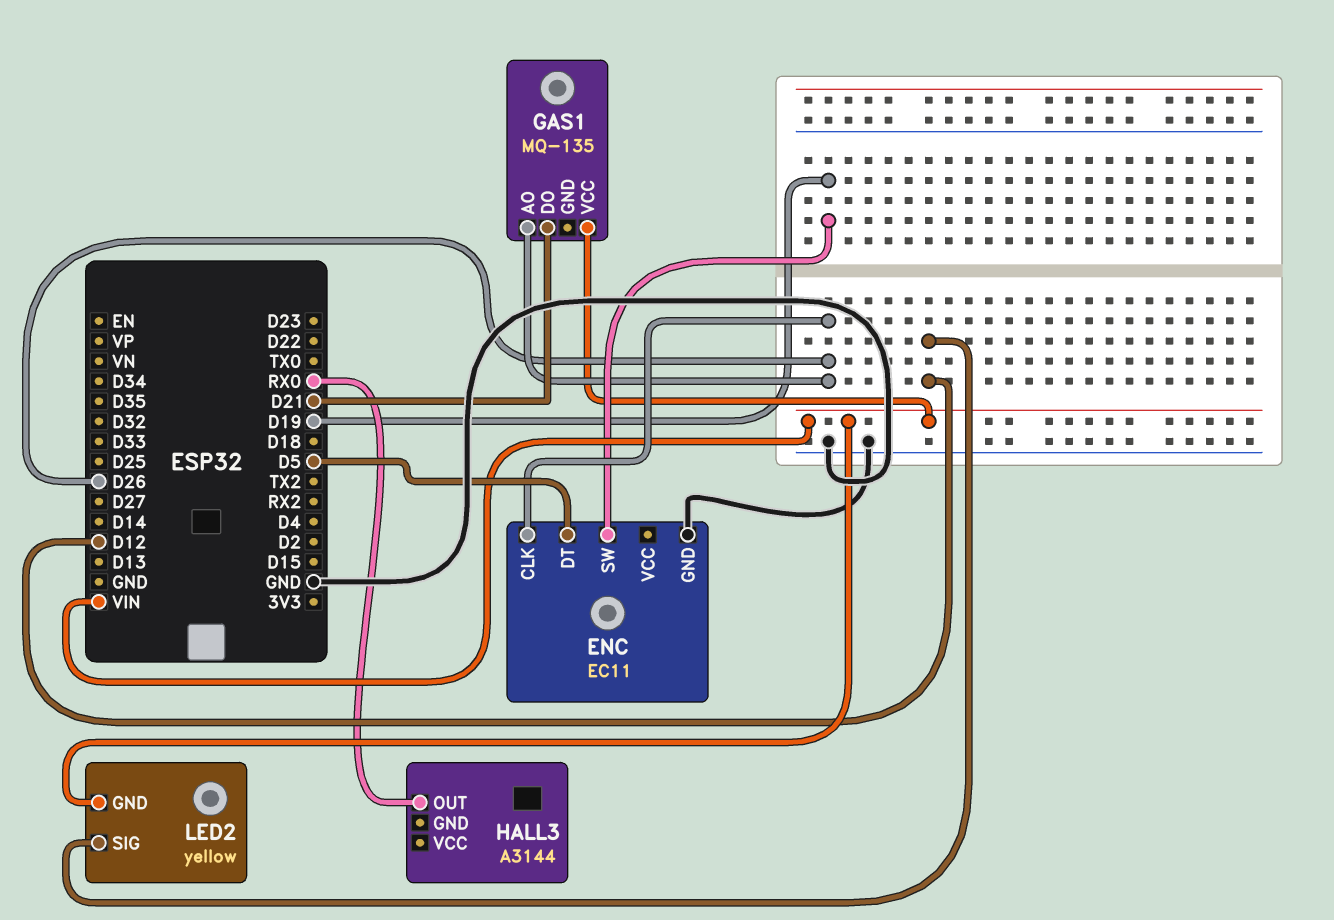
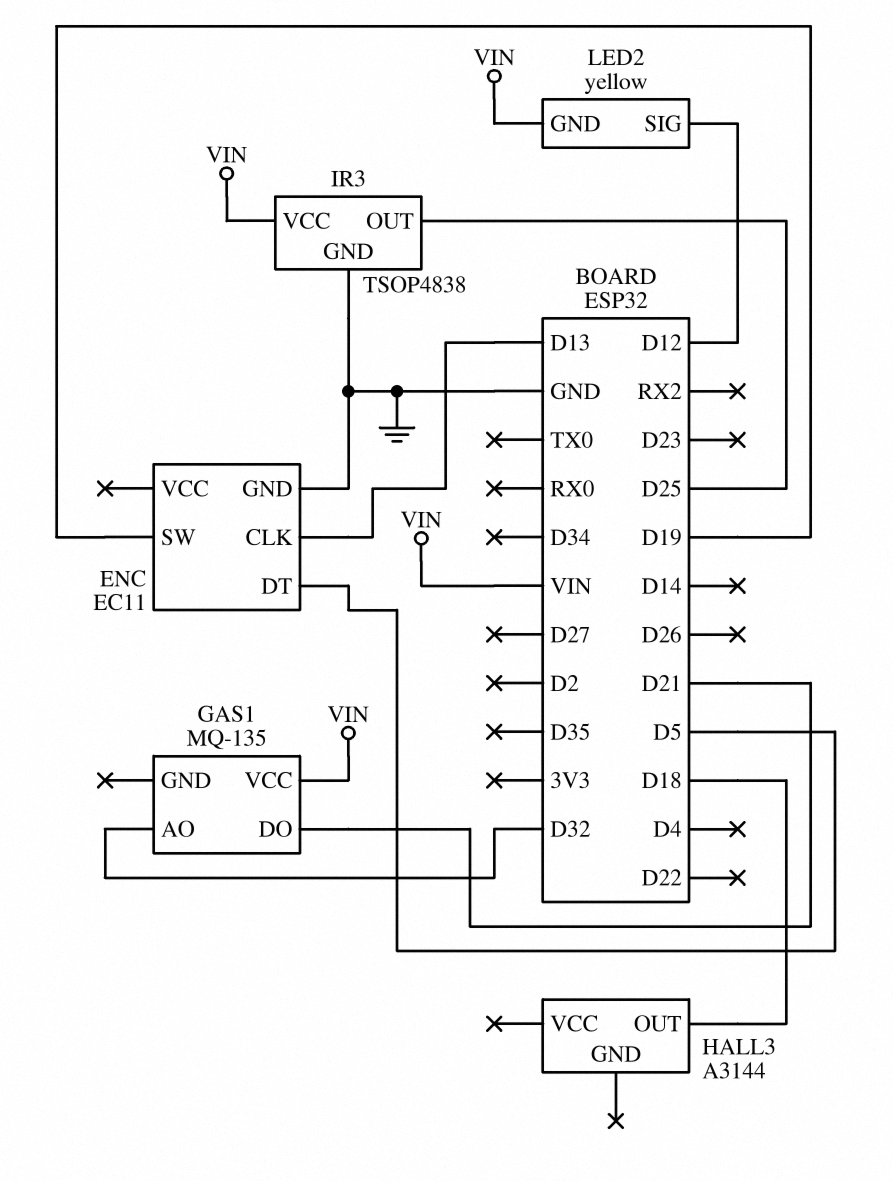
ENC pin CLK: D26 -> D13
GAS1 pin AO: D26 -> D32
HALL3 pin OUT: RX0 -> D18
IR3: none -> TSOP4838
IR3 pin GND: none -> GND
IR3 pin OUT: none -> D25
IR3 pin VCC: none -> VIN

